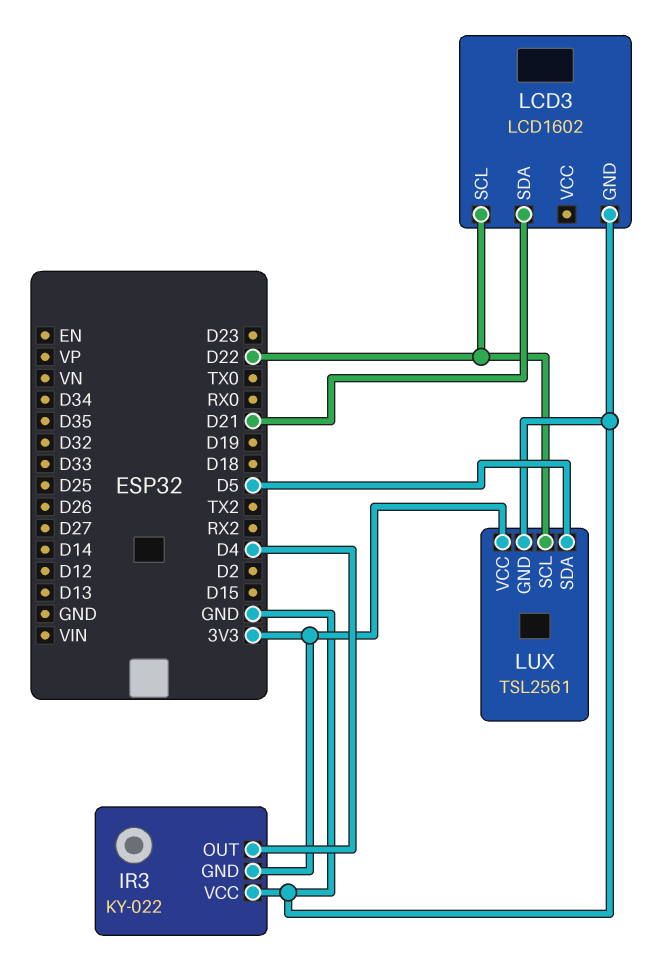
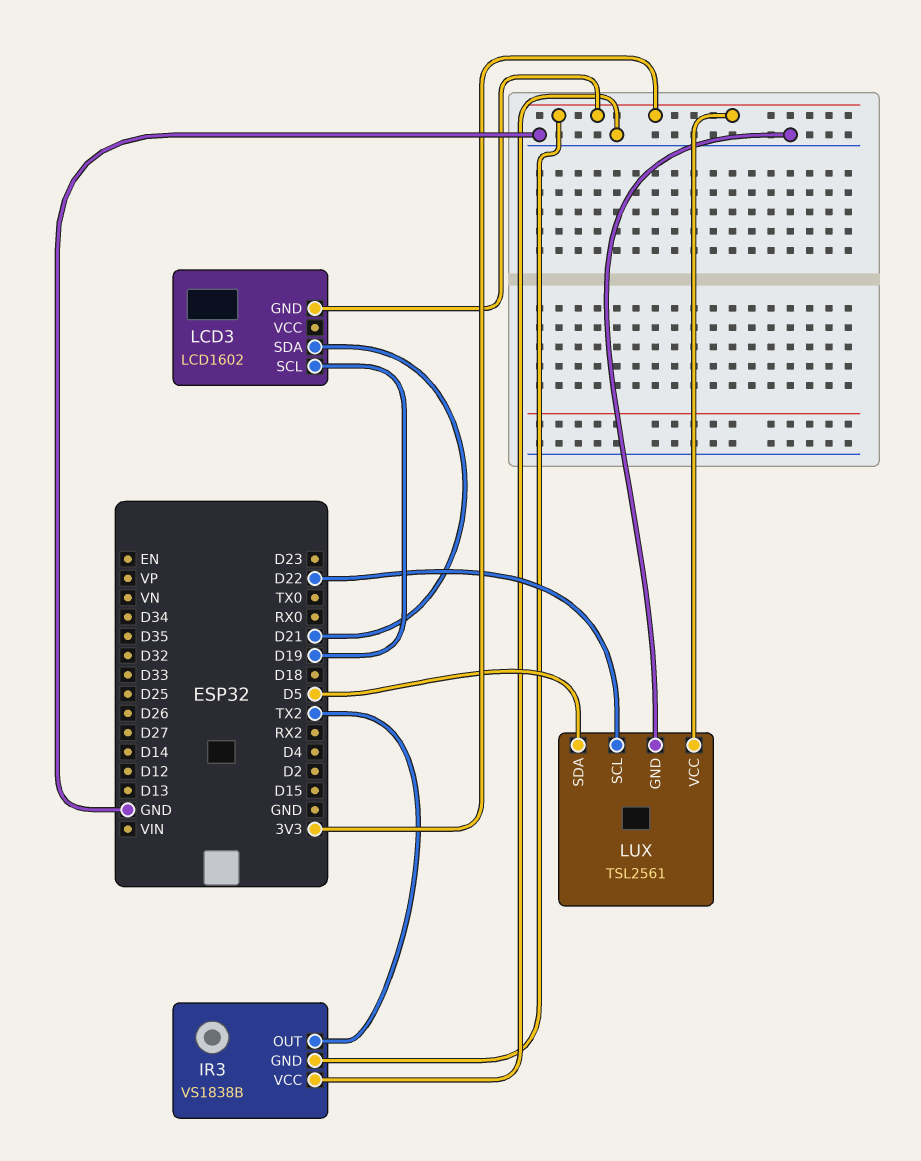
IR3: KY-022 -> VS1838B
IR3 pin OUT: D4 -> TX2
LCD3 pin GND: GND -> 3V3
LCD3 pin SCL: D22 -> D19

